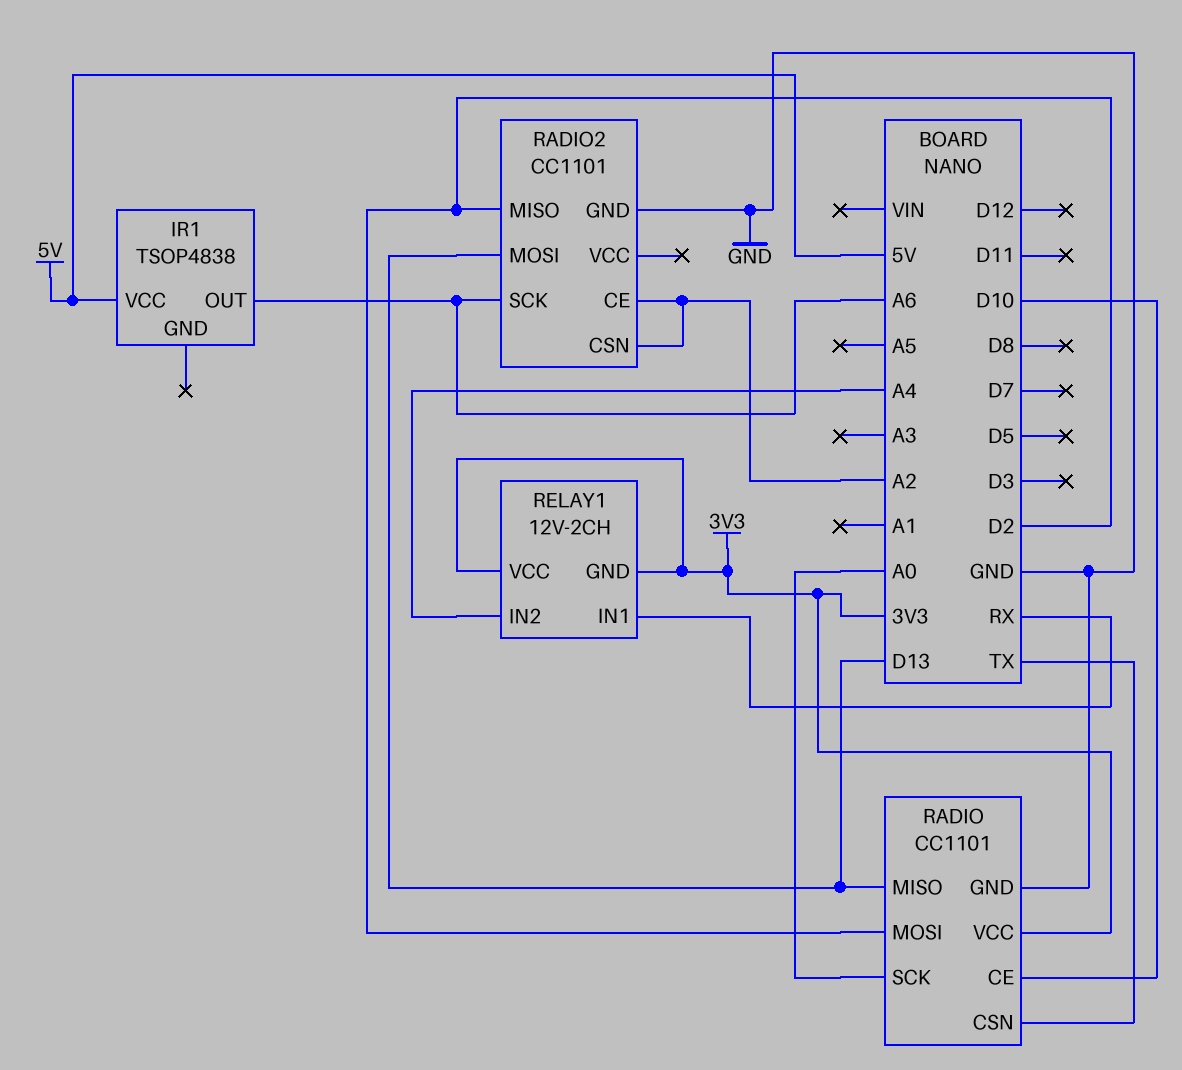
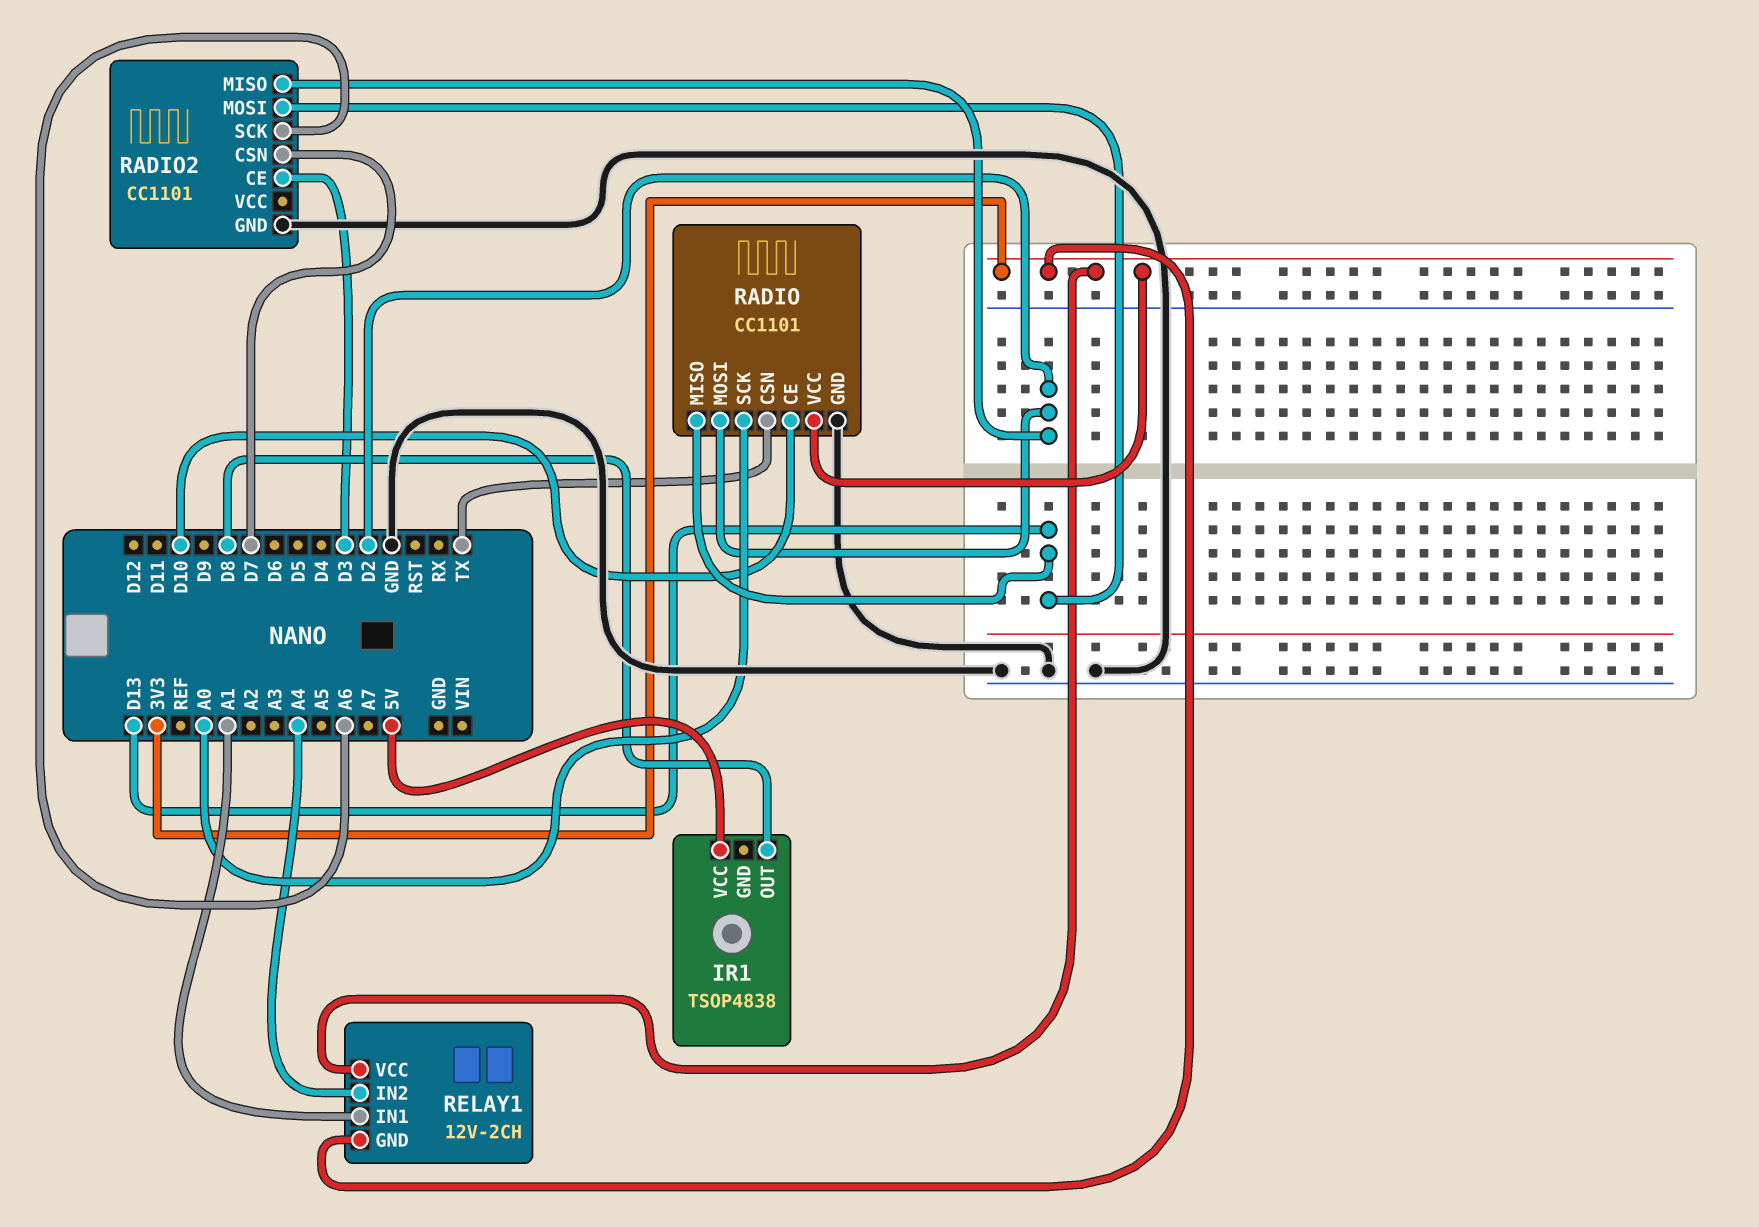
IR1 pin OUT: A6 -> D8
RADIO2 pin CE: A2 -> D3
RADIO2 pin CSN: A2 -> D7
RELAY1 pin IN1: RX -> A1

